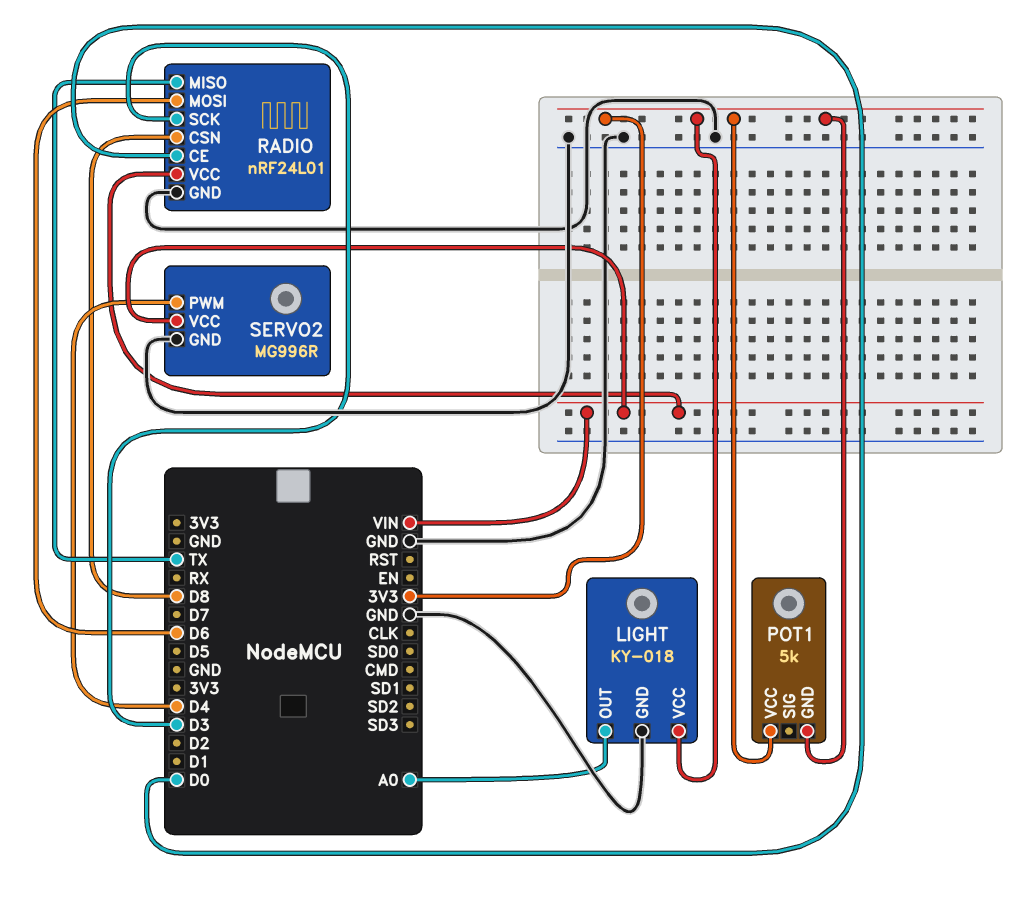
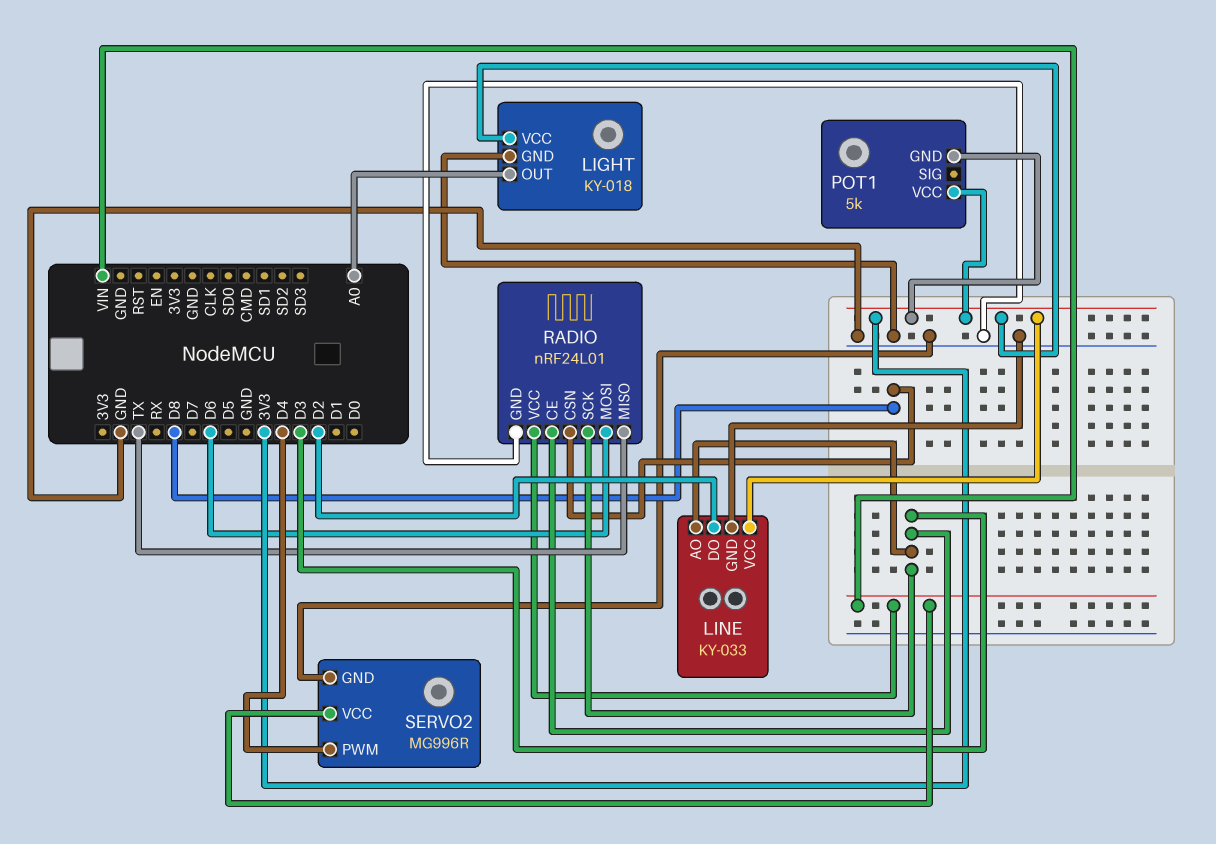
LINE: none -> KY-033
LINE pin AO: none -> D3
LINE pin DO: none -> D2
LINE pin GND: none -> GND
LINE pin VCC: none -> 3V3
RADIO pin CE: D0 -> D3

